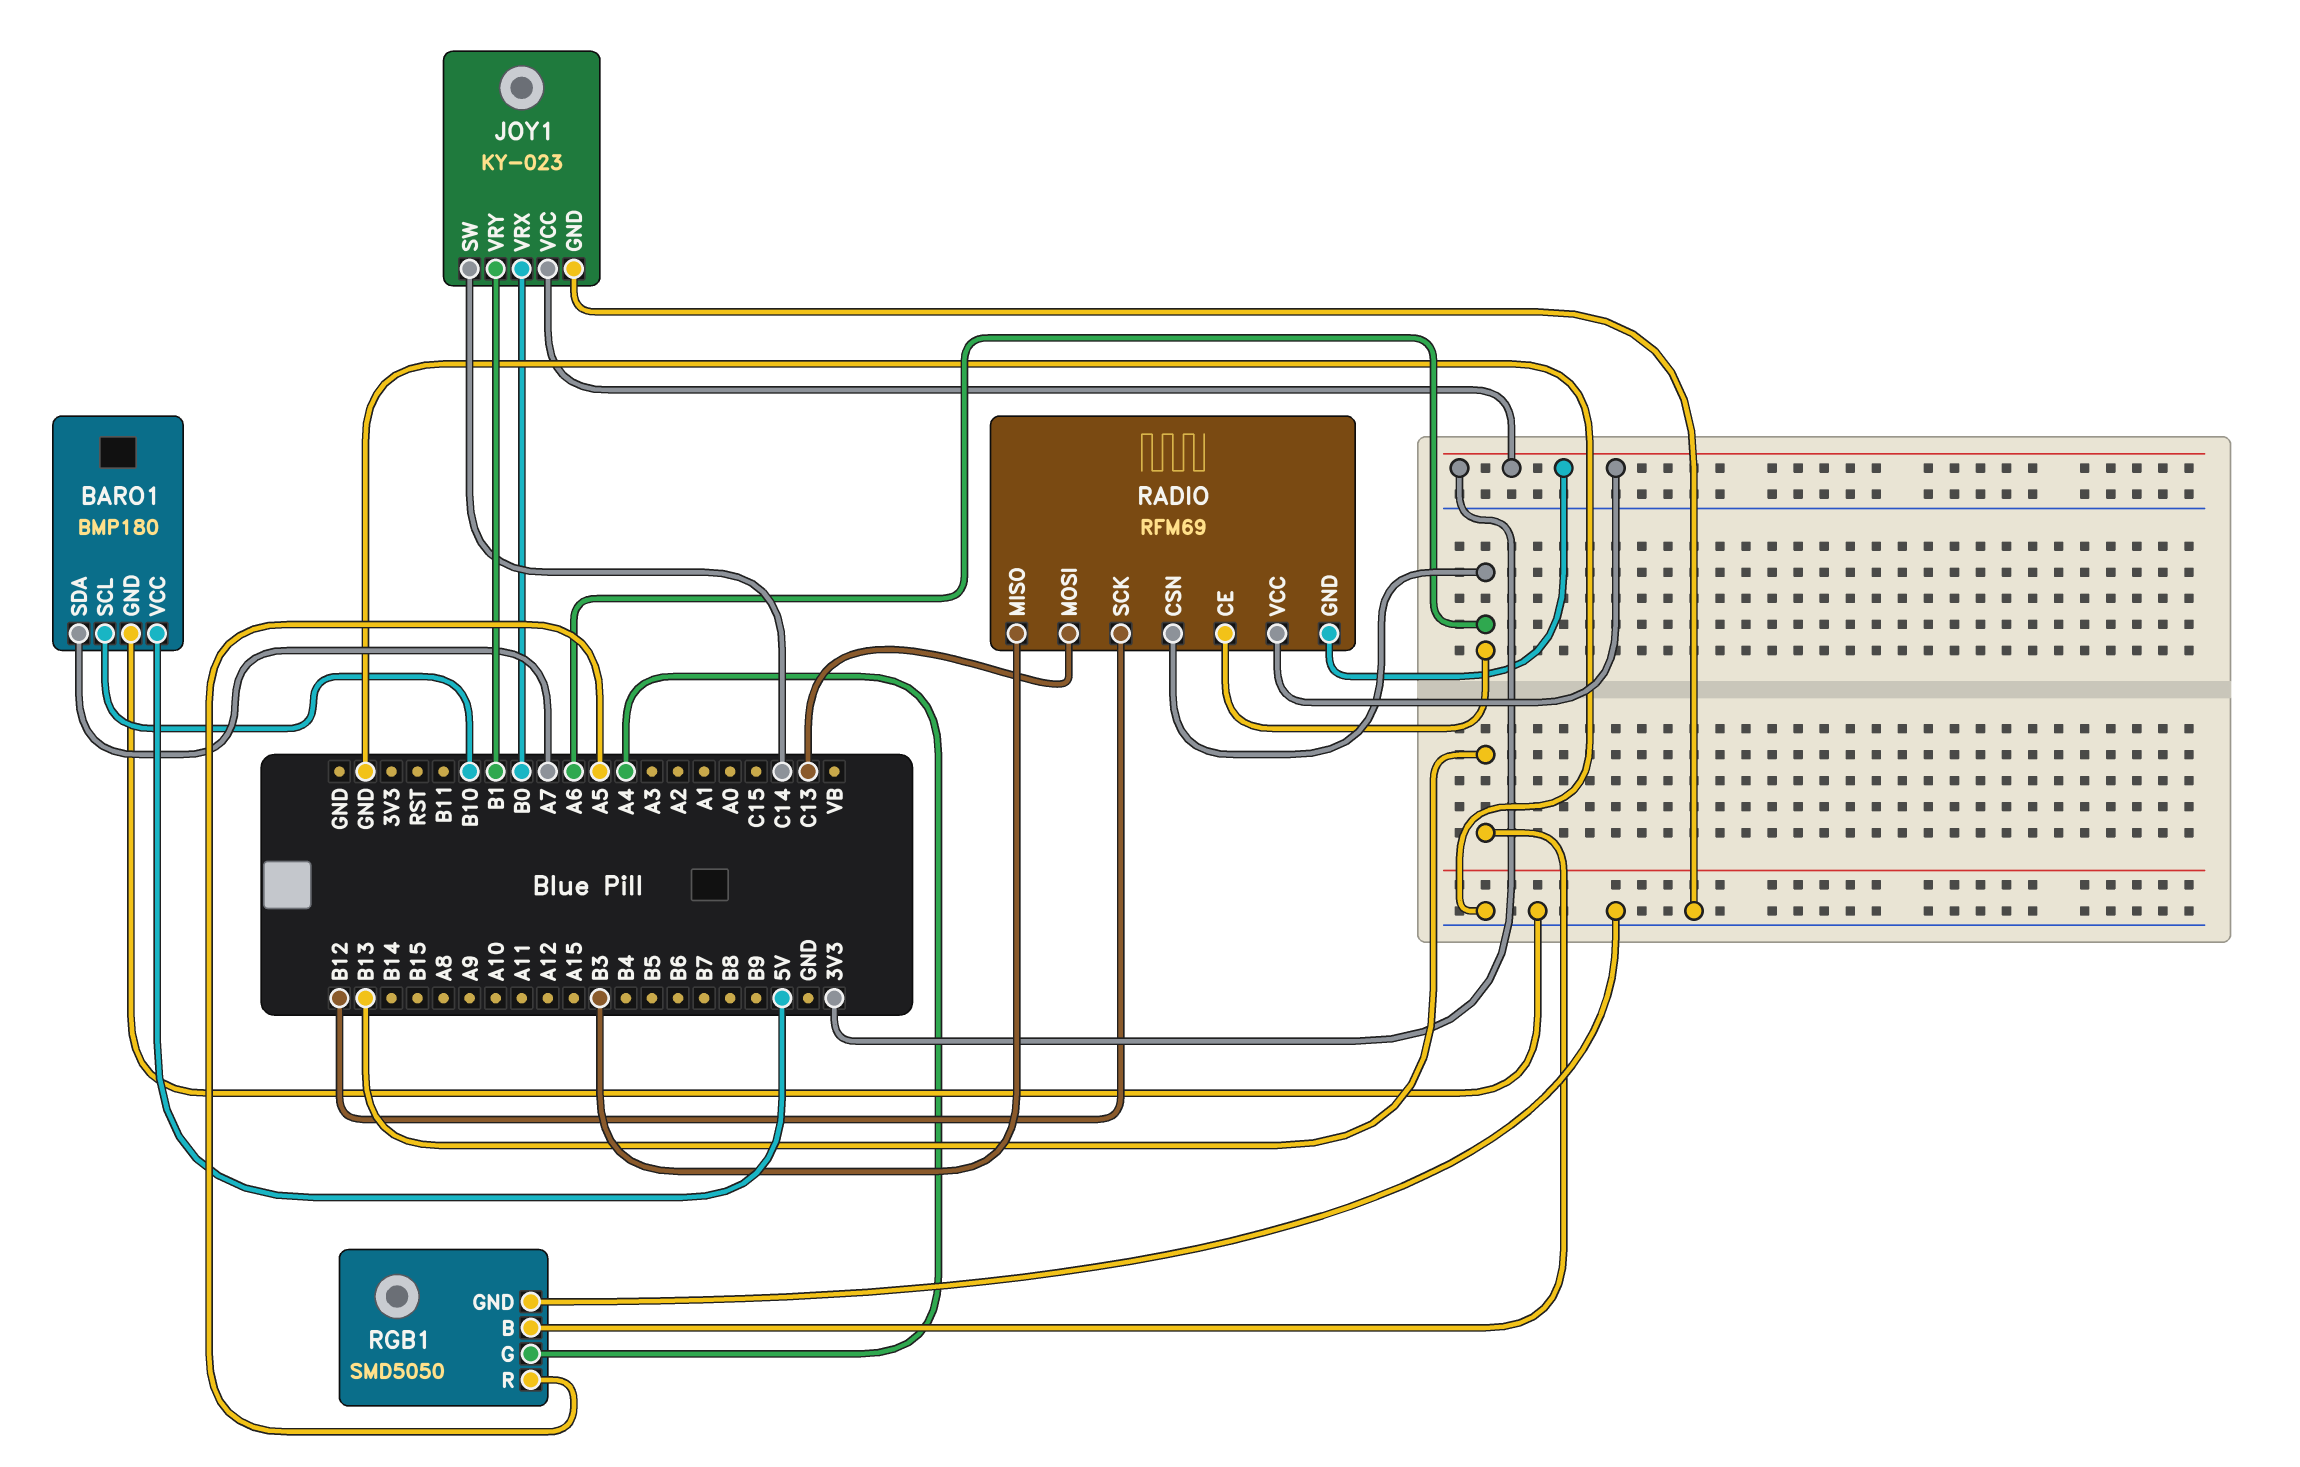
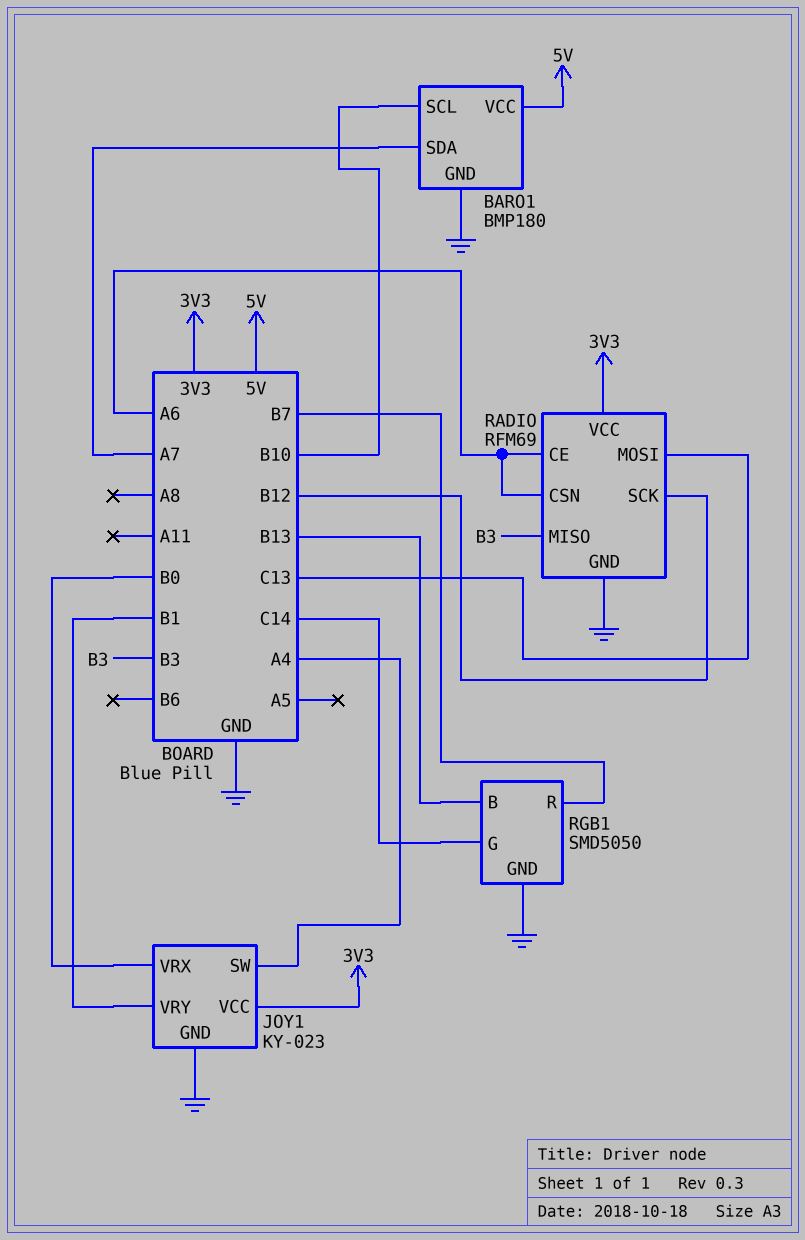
JOY1 pin SW: C14 -> A4
RADIO pin GND: 3V3 -> GND
RGB1 pin G: A4 -> C14
RGB1 pin R: A5 -> B7

